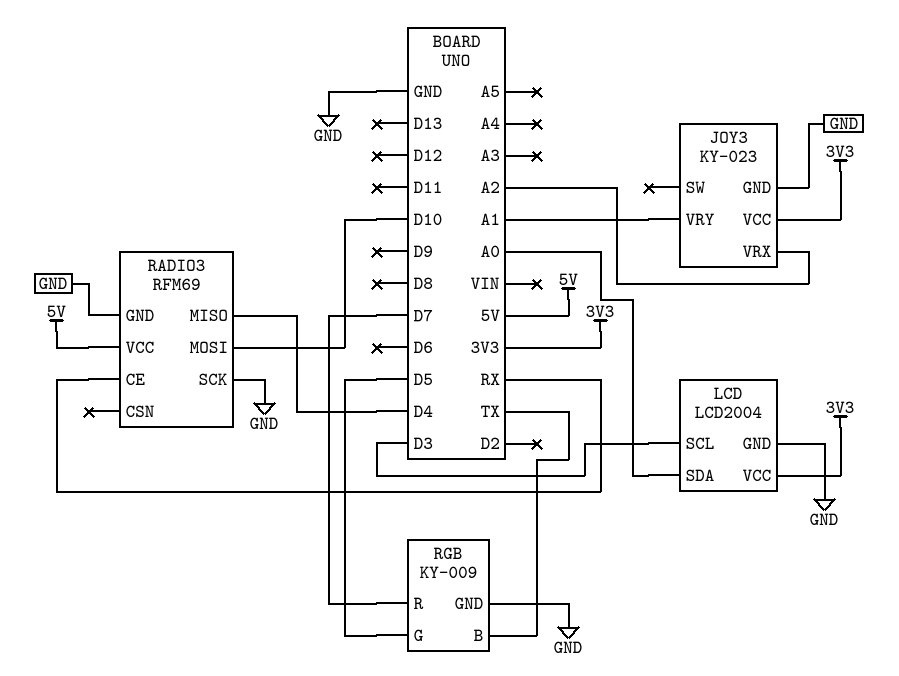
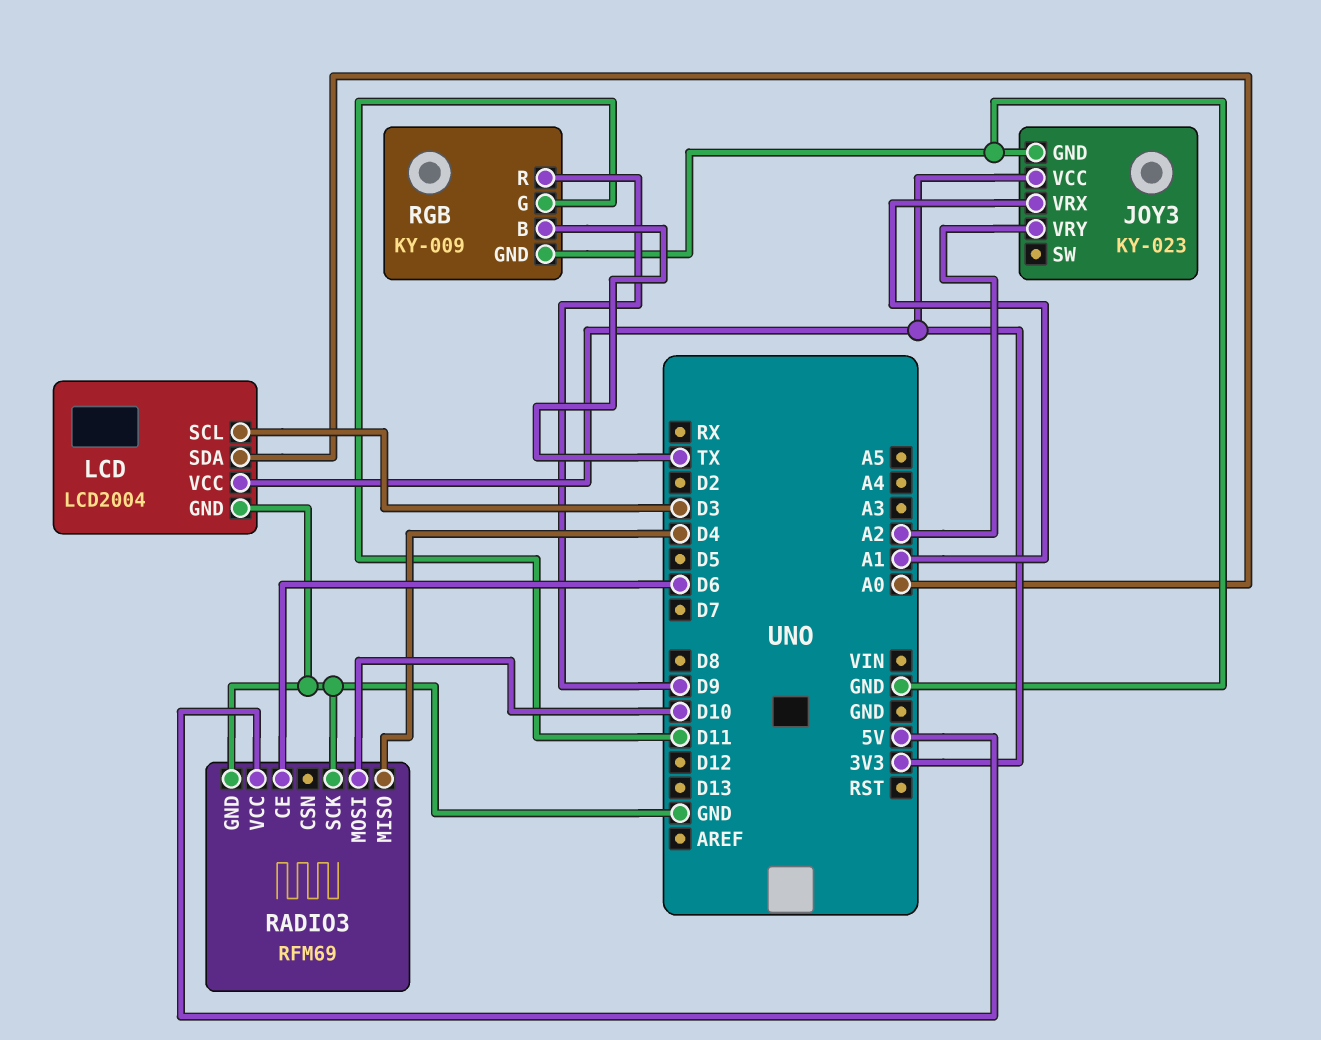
JOY3 pin VRX: A2 -> A1
JOY3 pin VRY: A1 -> A2
RADIO3 pin CE: RX -> D6
RGB pin G: D5 -> D11
RGB pin R: D7 -> D9

